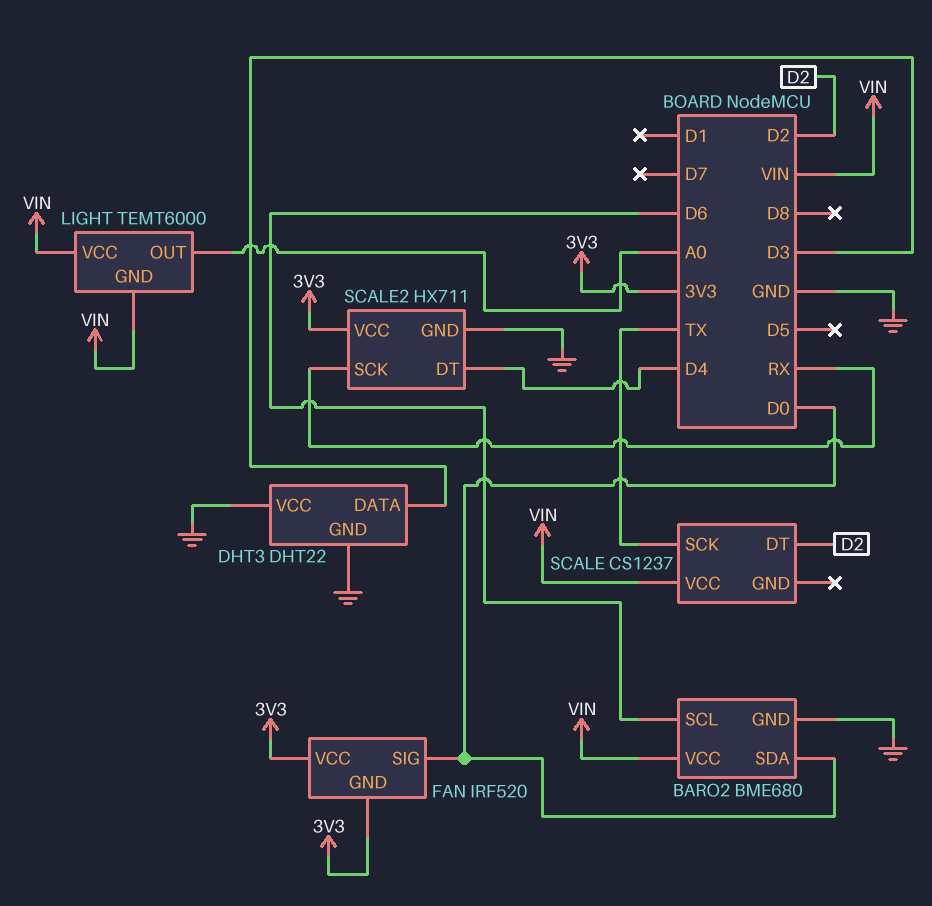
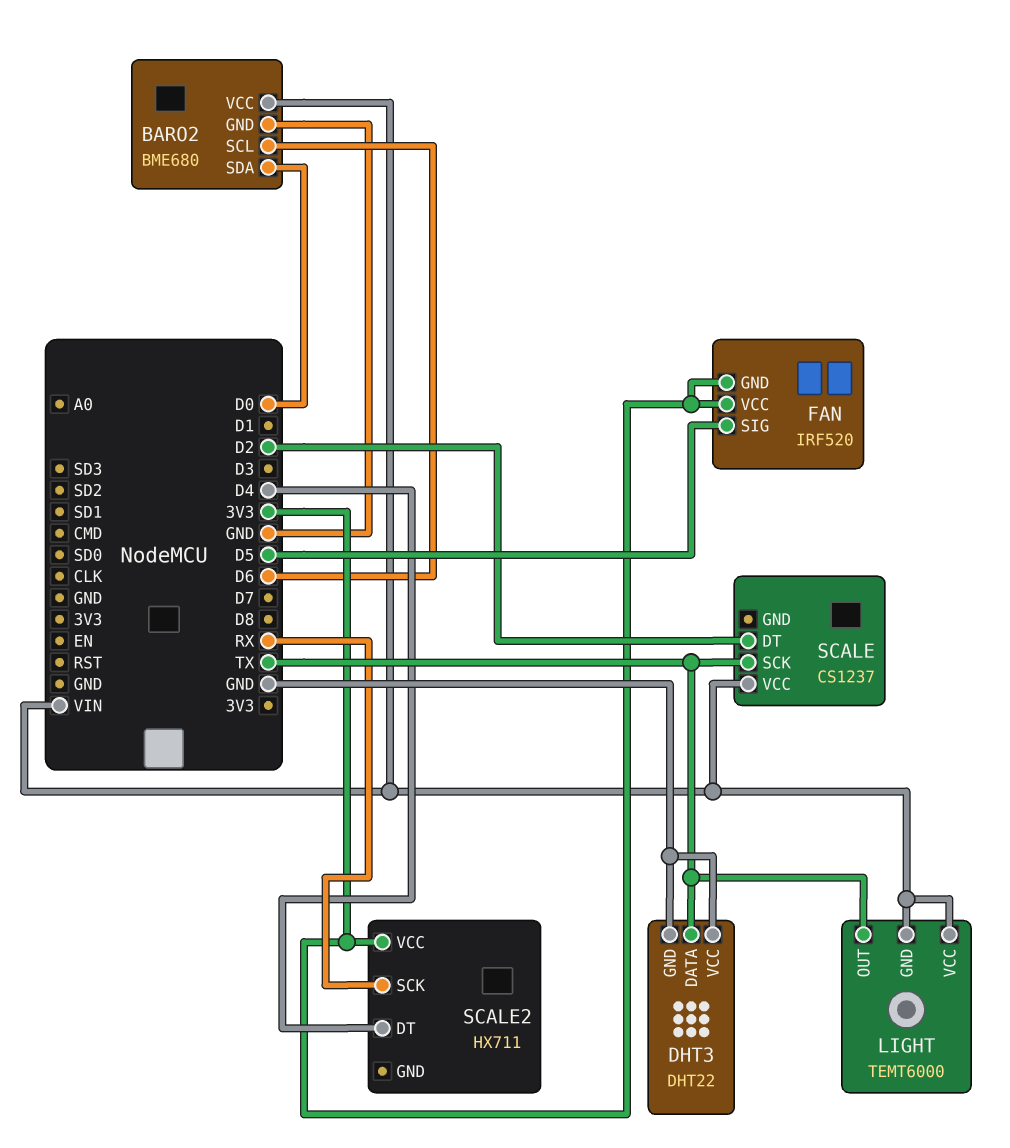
DHT3 pin DATA: D3 -> TX
FAN pin SIG: D0 -> D5
LIGHT pin OUT: A0 -> TX
SCALE2 pin GND: GND -> none

